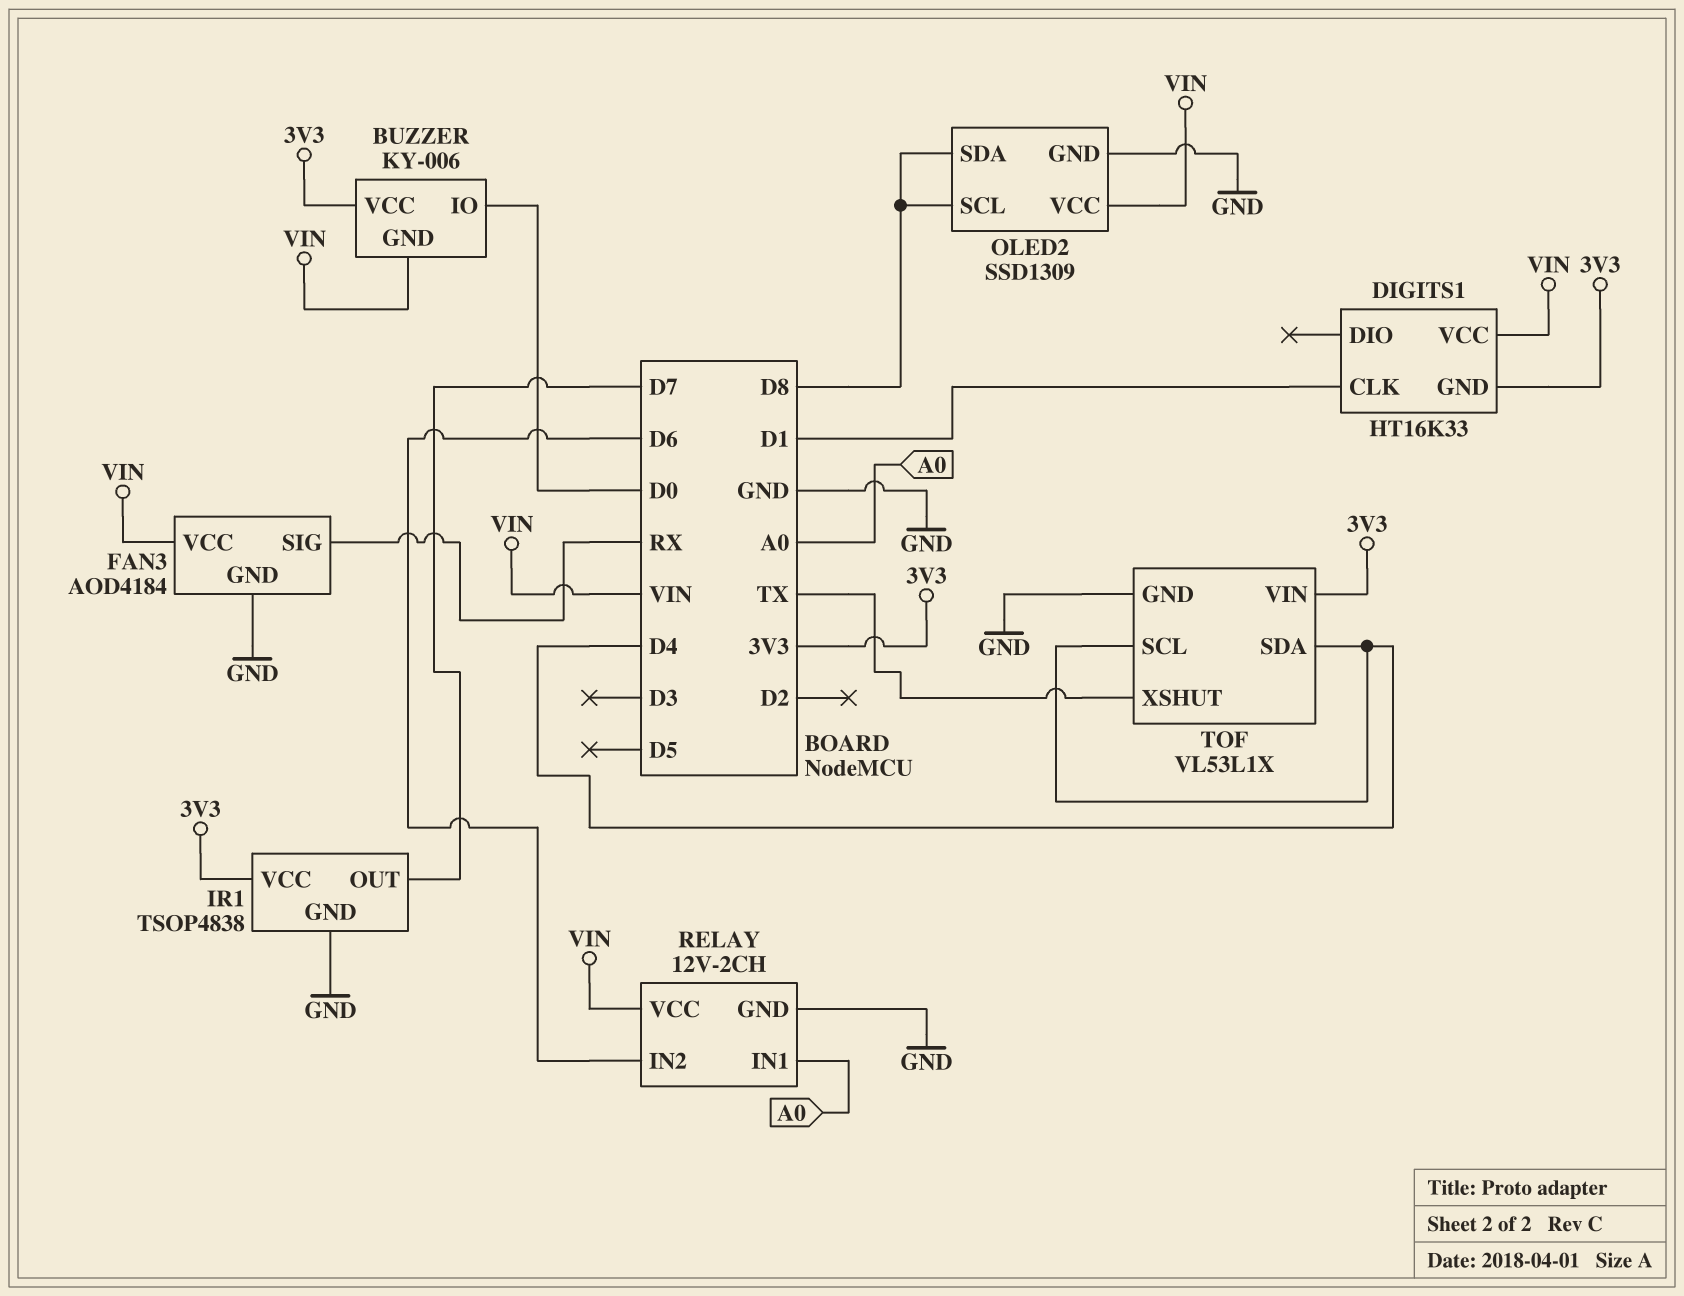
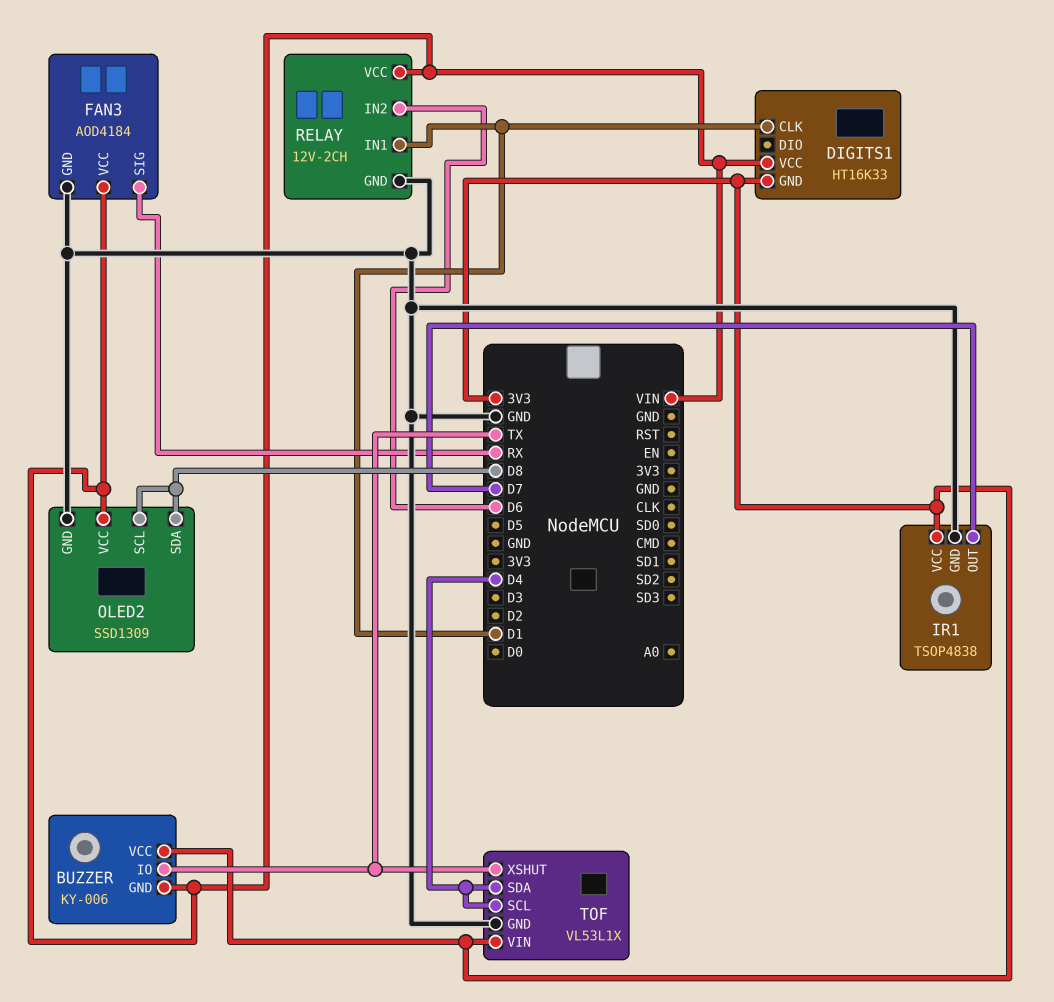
BUZZER pin IO: D0 -> TX
RELAY pin IN1: A0 -> D1

